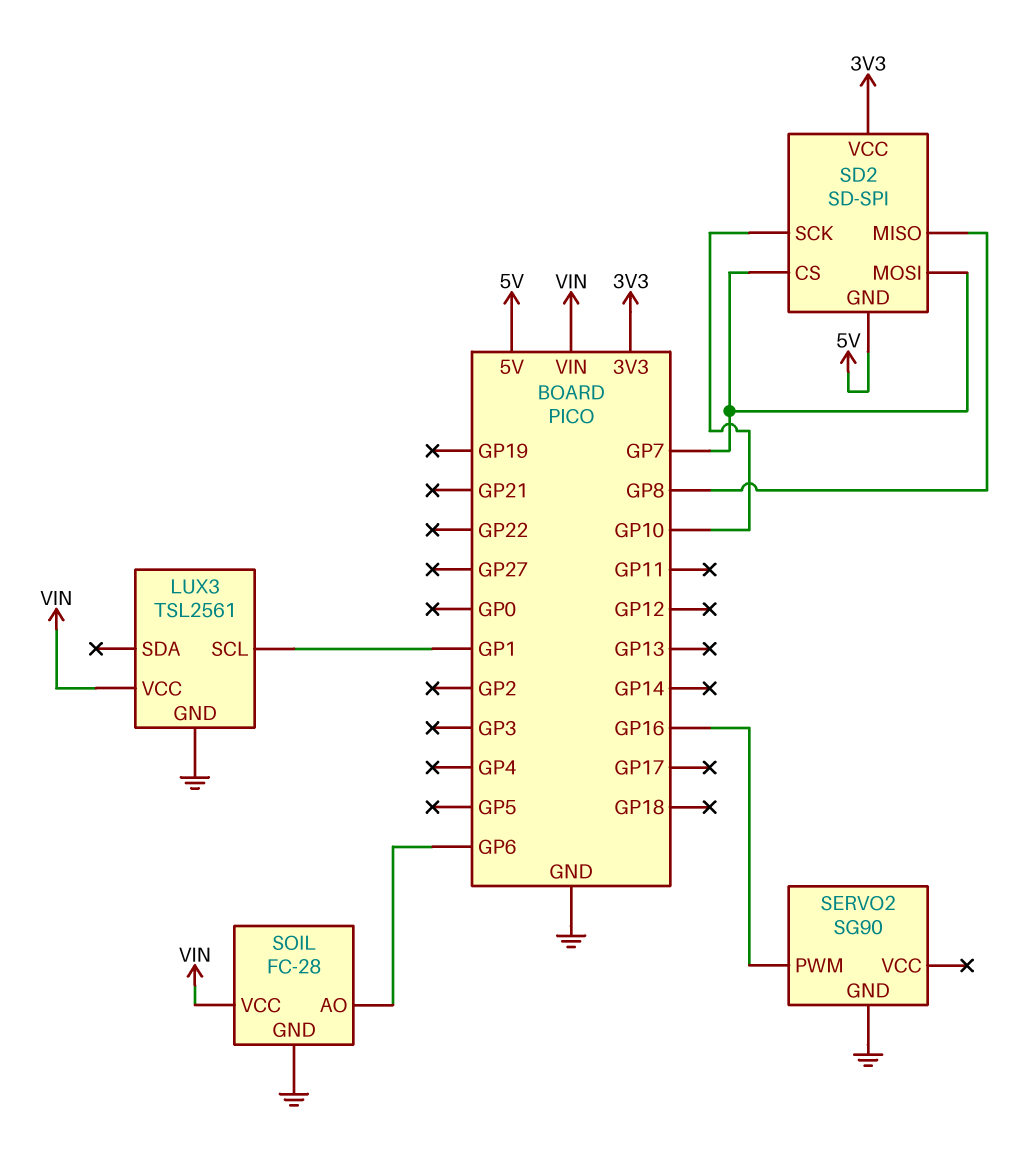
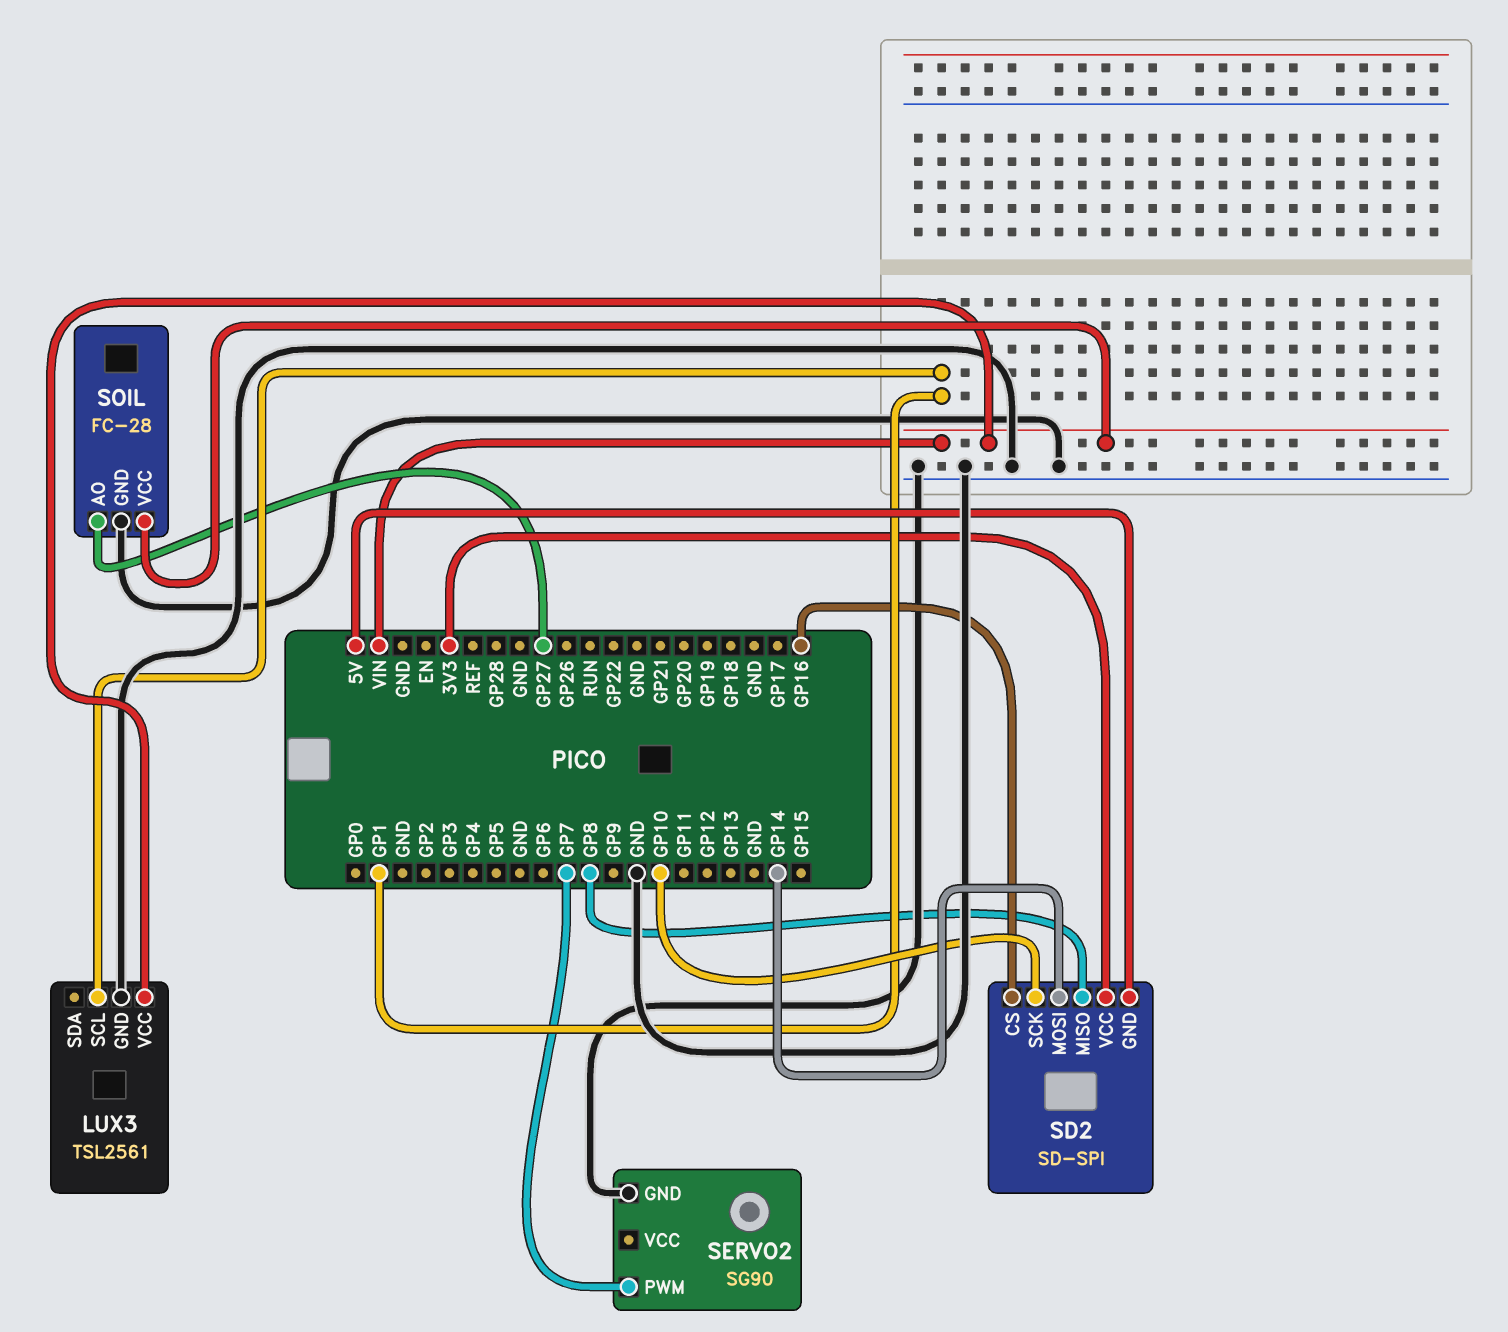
SD2 pin CS: GP7 -> GP16
SD2 pin MOSI: GP7 -> GP14
SERVO2 pin PWM: GP16 -> GP7
SOIL pin AO: GP6 -> GP27

